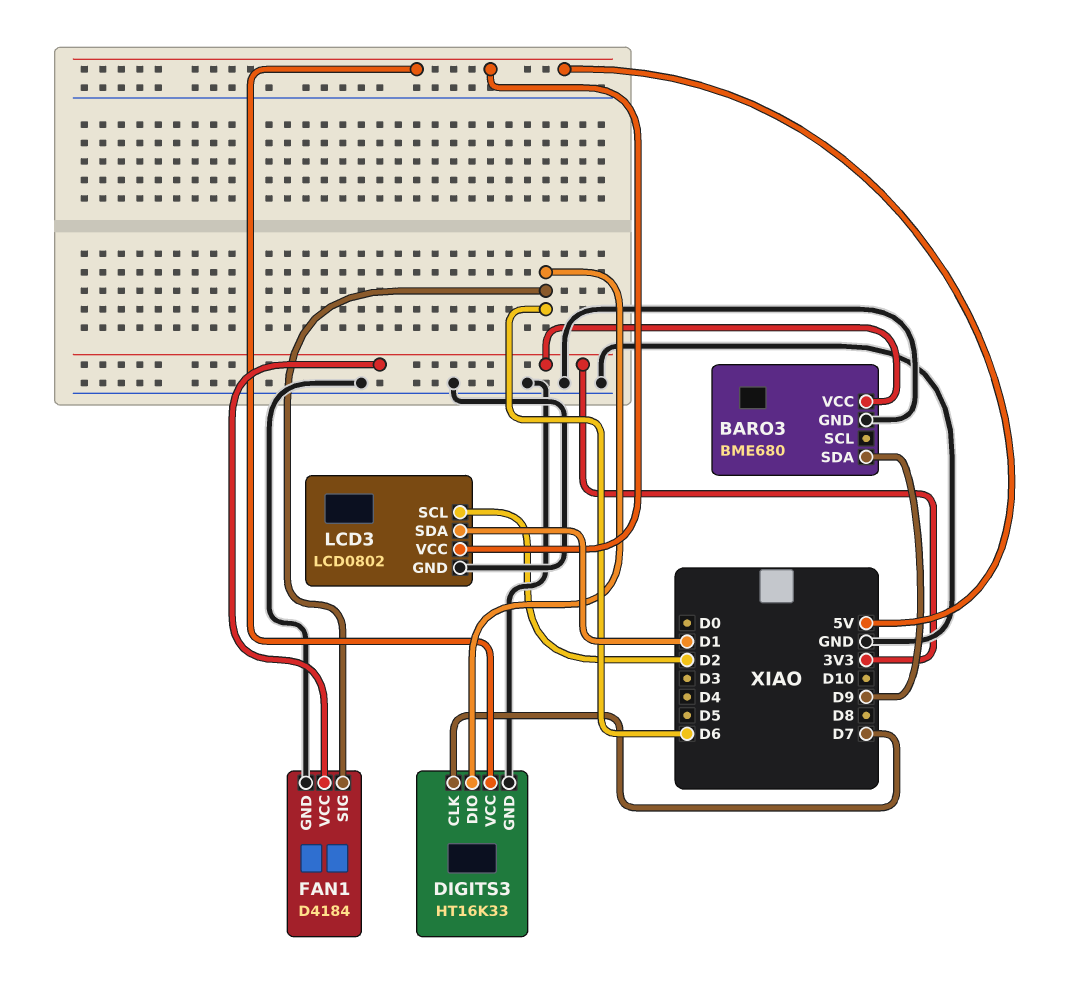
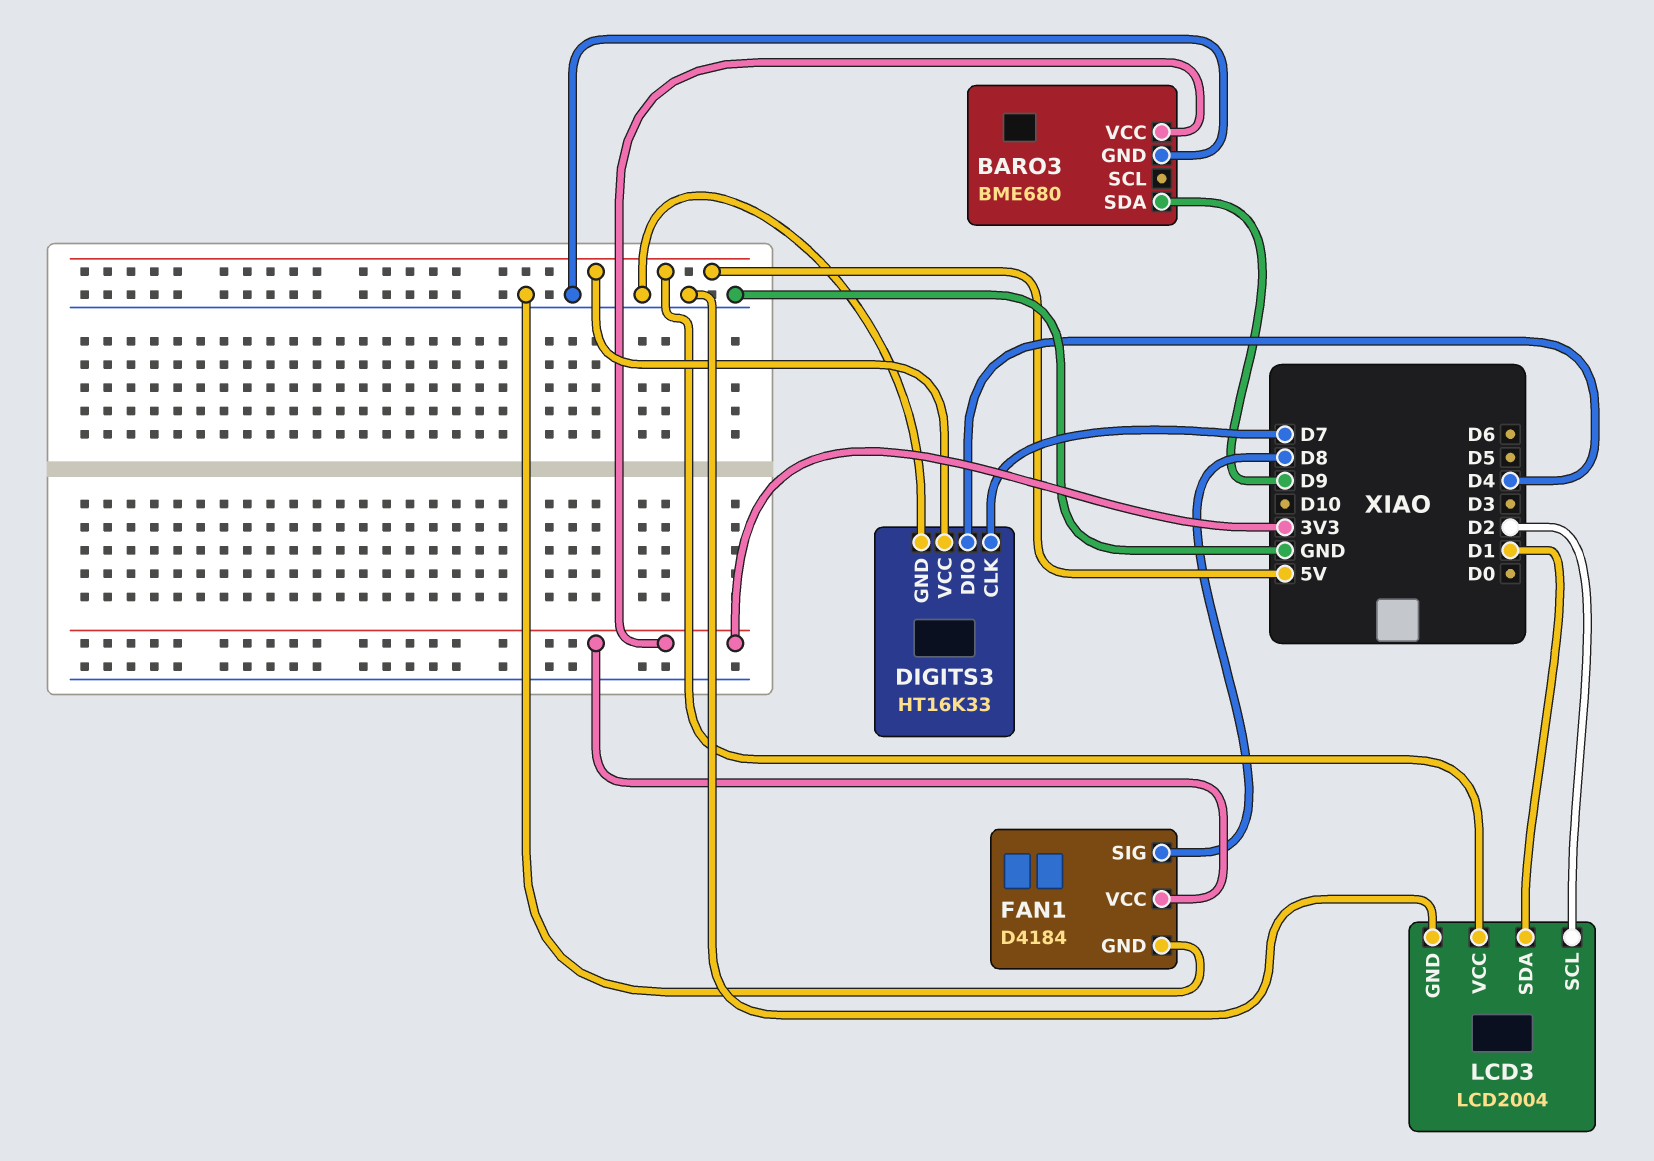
DIGITS3 pin DIO: D6 -> D4
FAN1 pin SIG: D6 -> D8
LCD3: LCD0802 -> LCD2004

